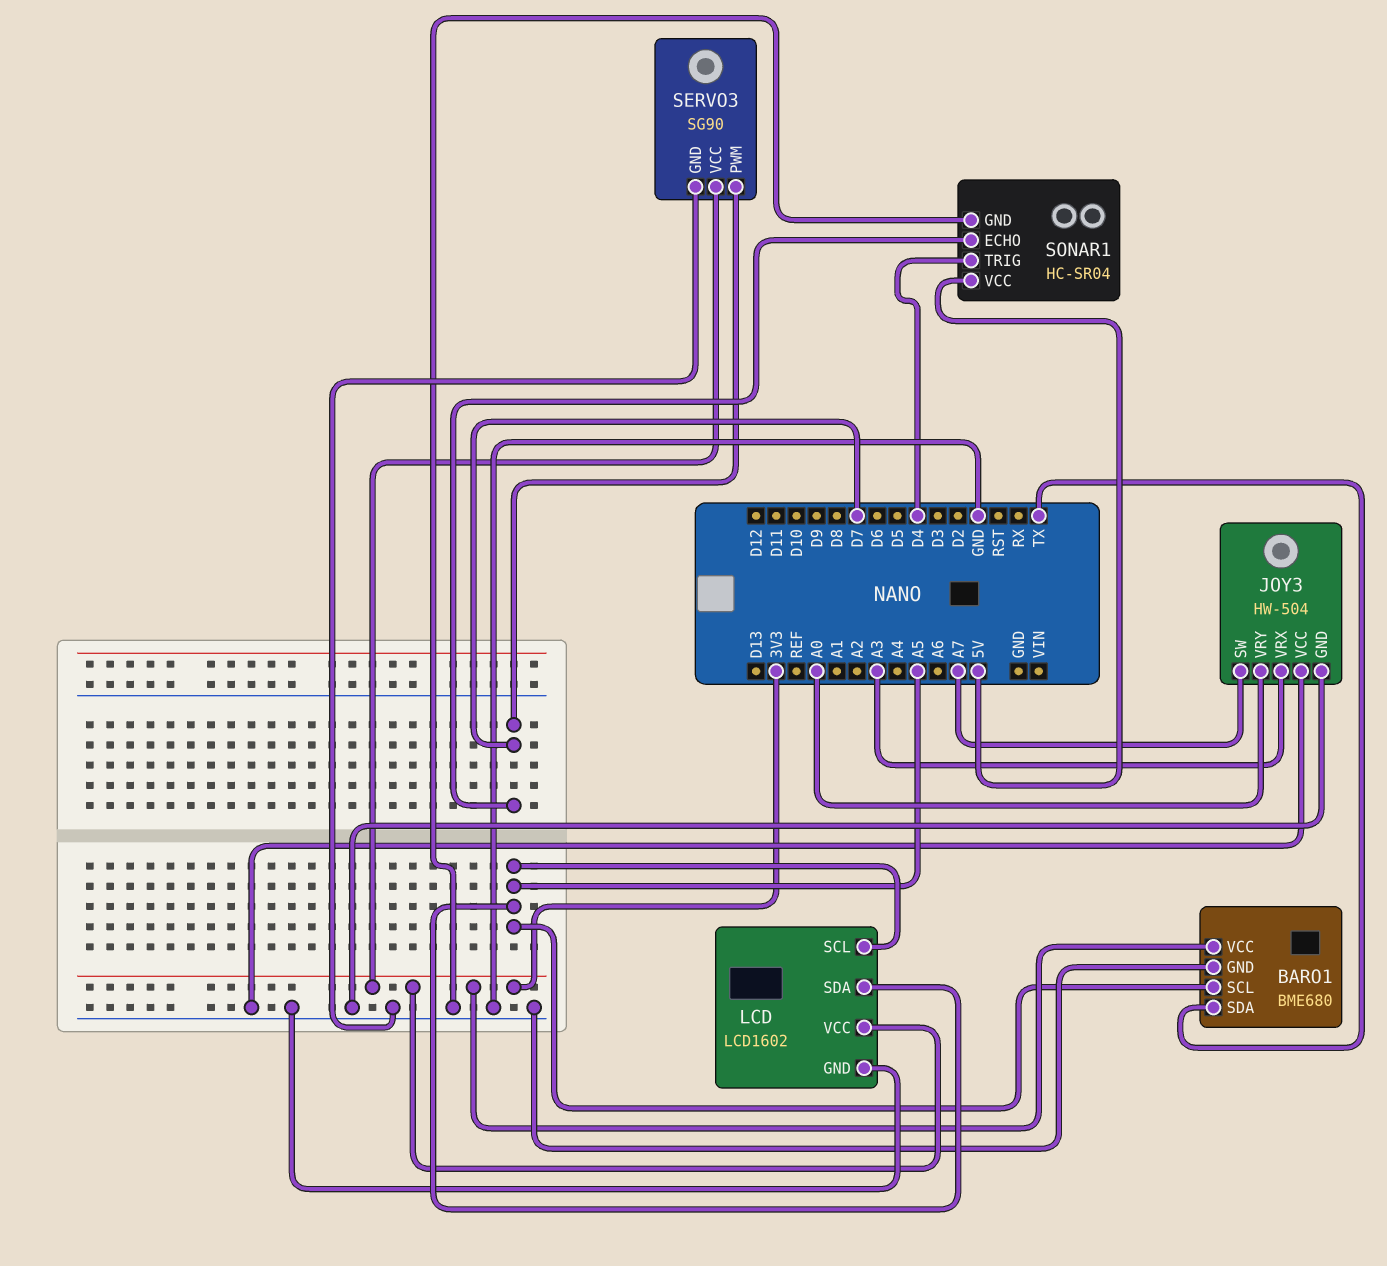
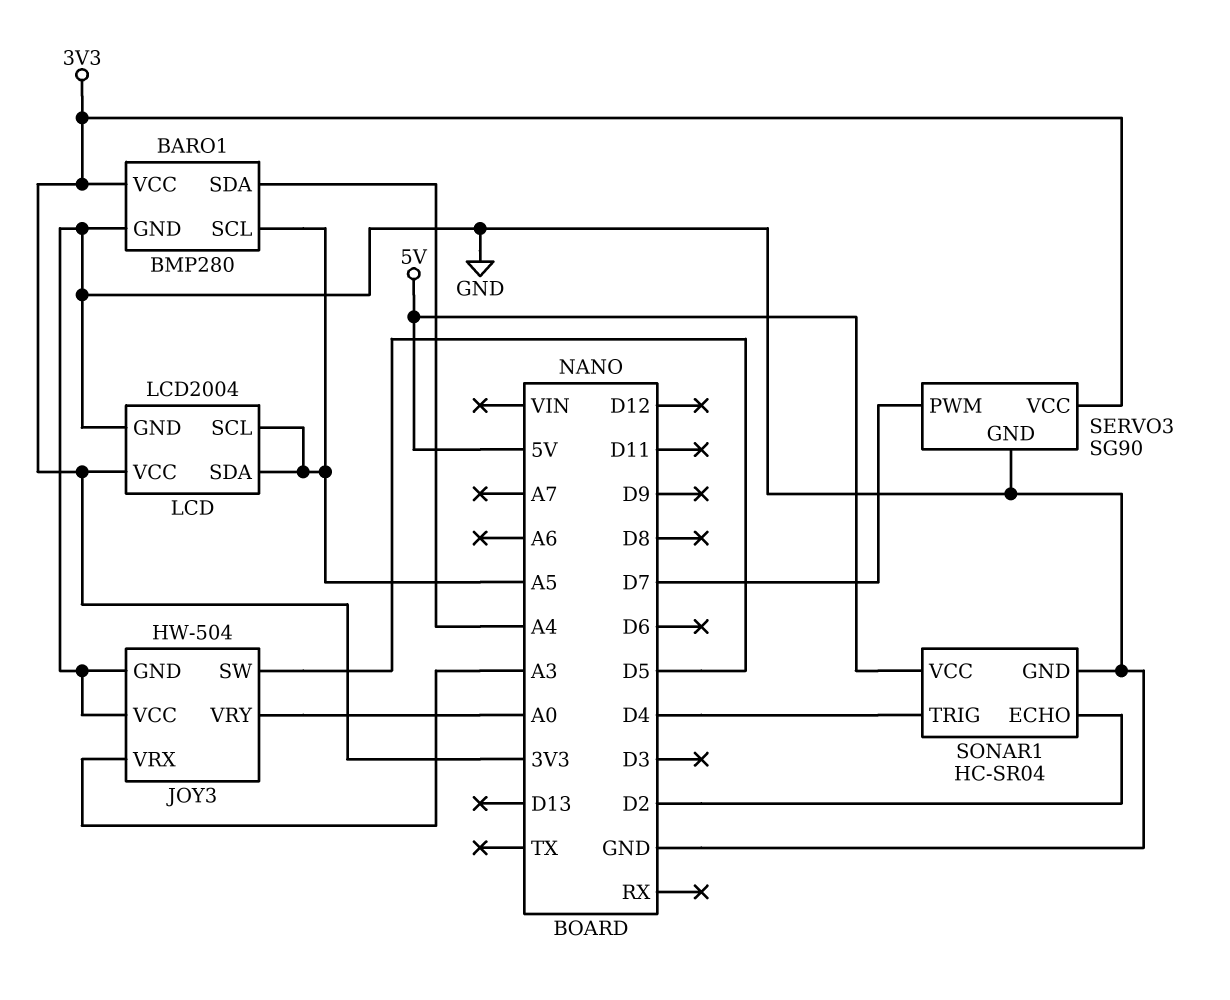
BARO1: BME680 -> BMP280
BARO1 pin SDA: TX -> A4
JOY3 pin SW: A7 -> D5
LCD: LCD1602 -> LCD2004
SONAR1 pin ECHO: D7 -> D2

